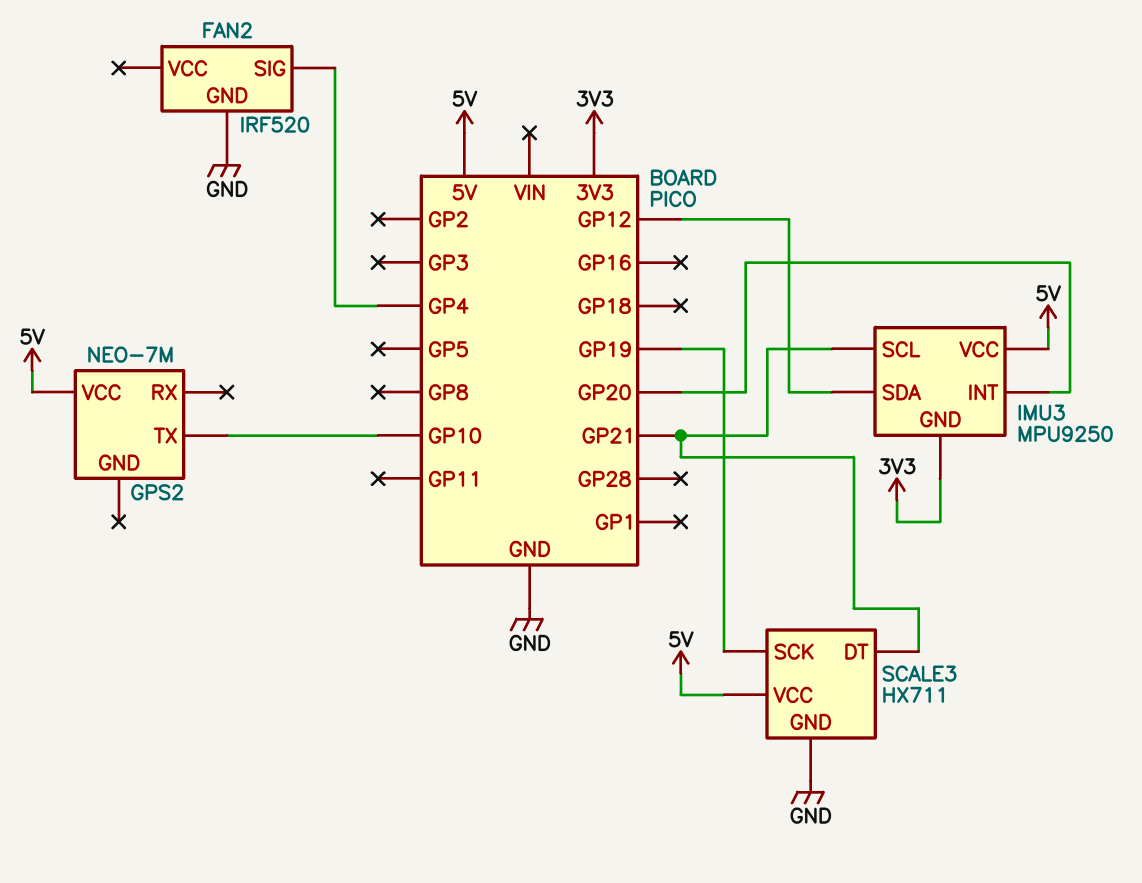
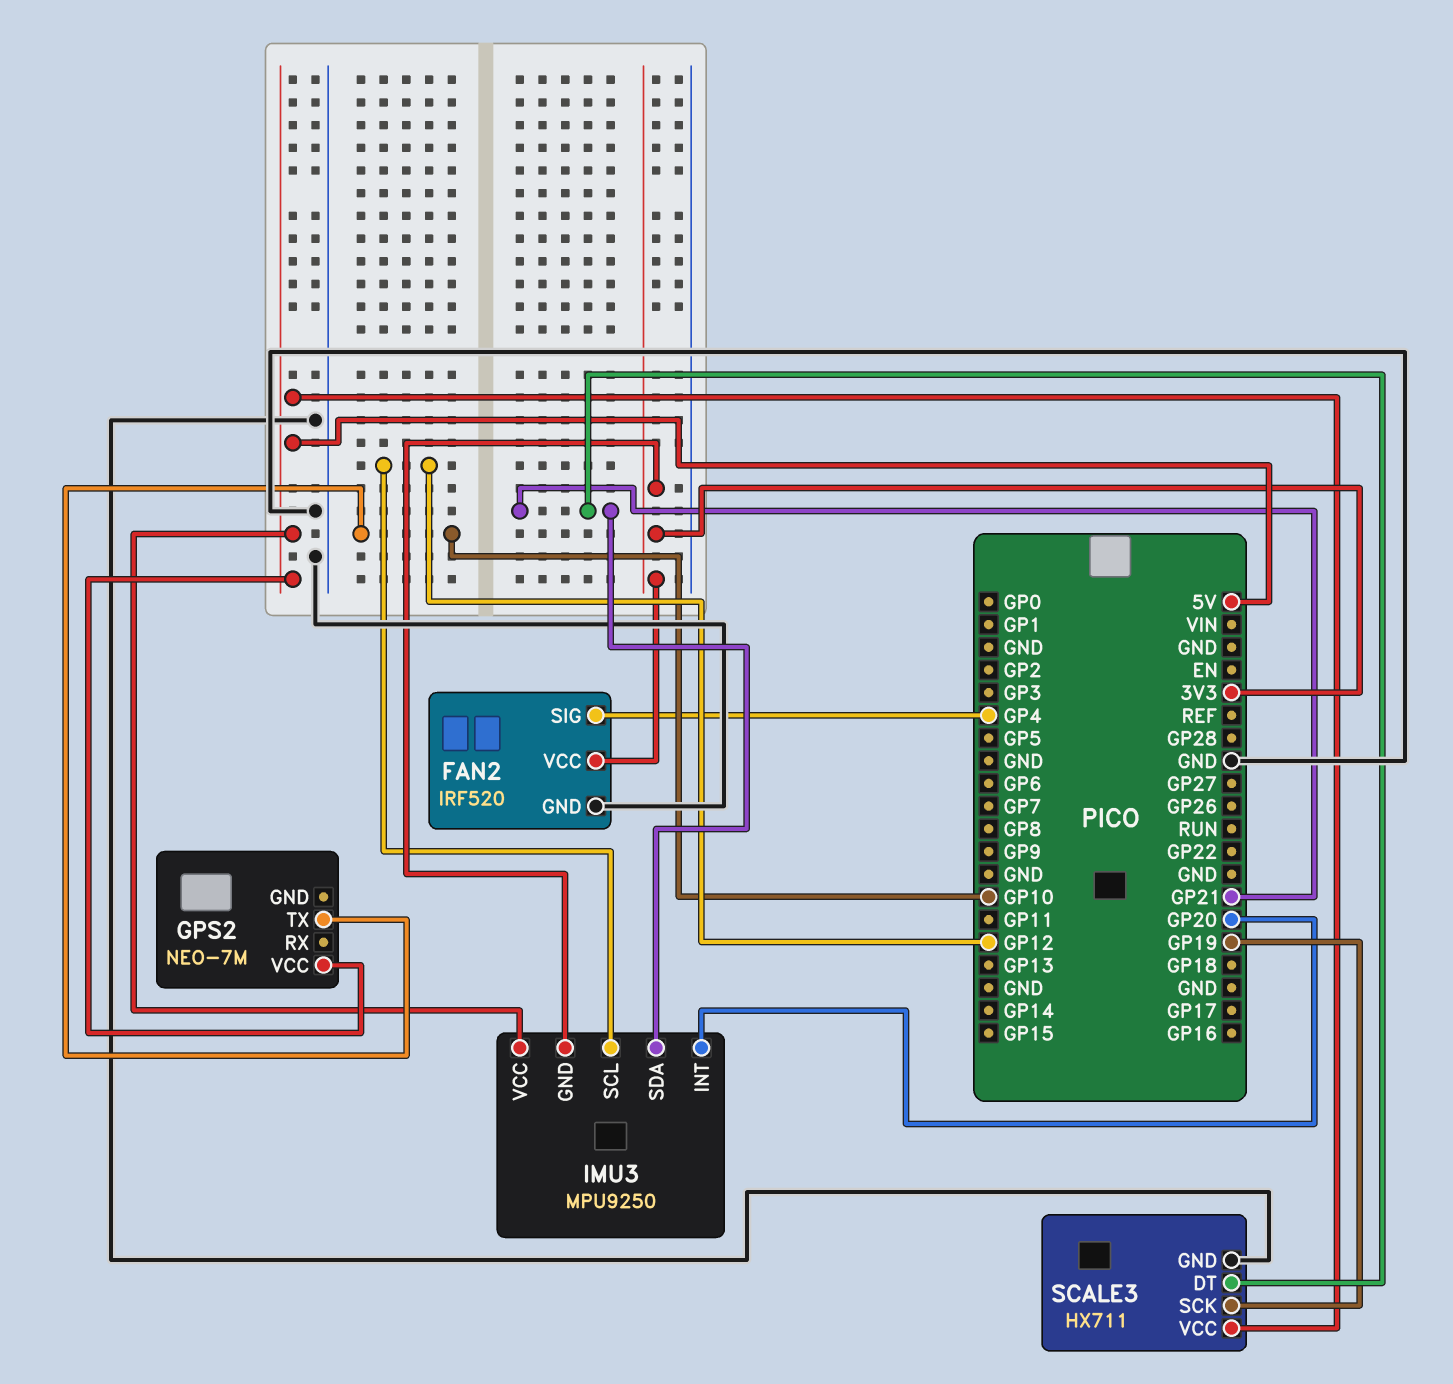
FAN2 pin VCC: none -> 3V3
IMU3 pin SCL: GP21 -> GP12
IMU3 pin SDA: GP12 -> GP21

